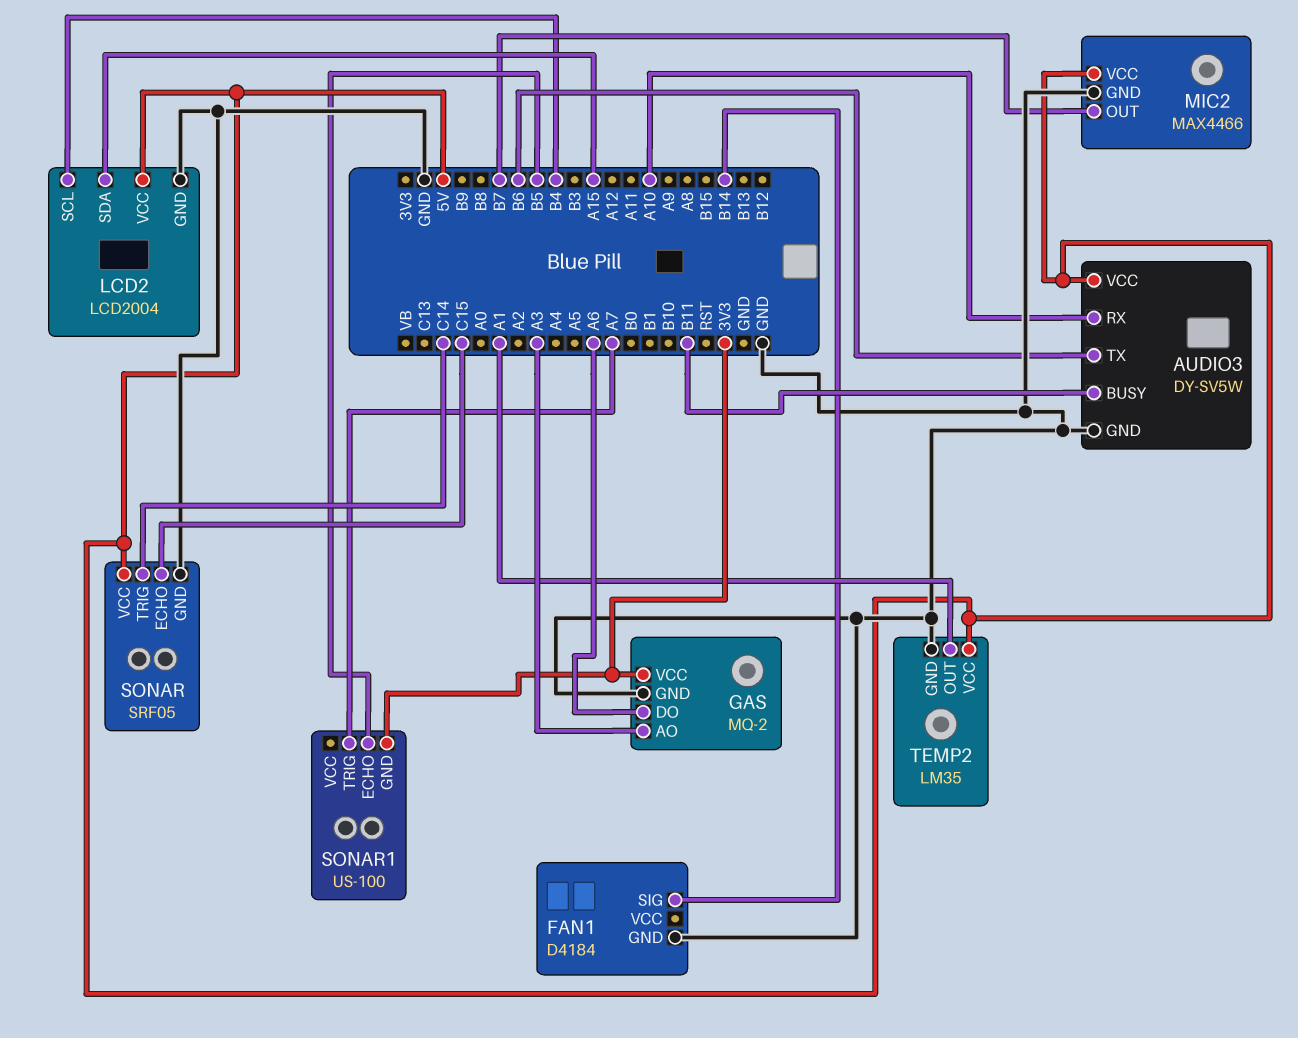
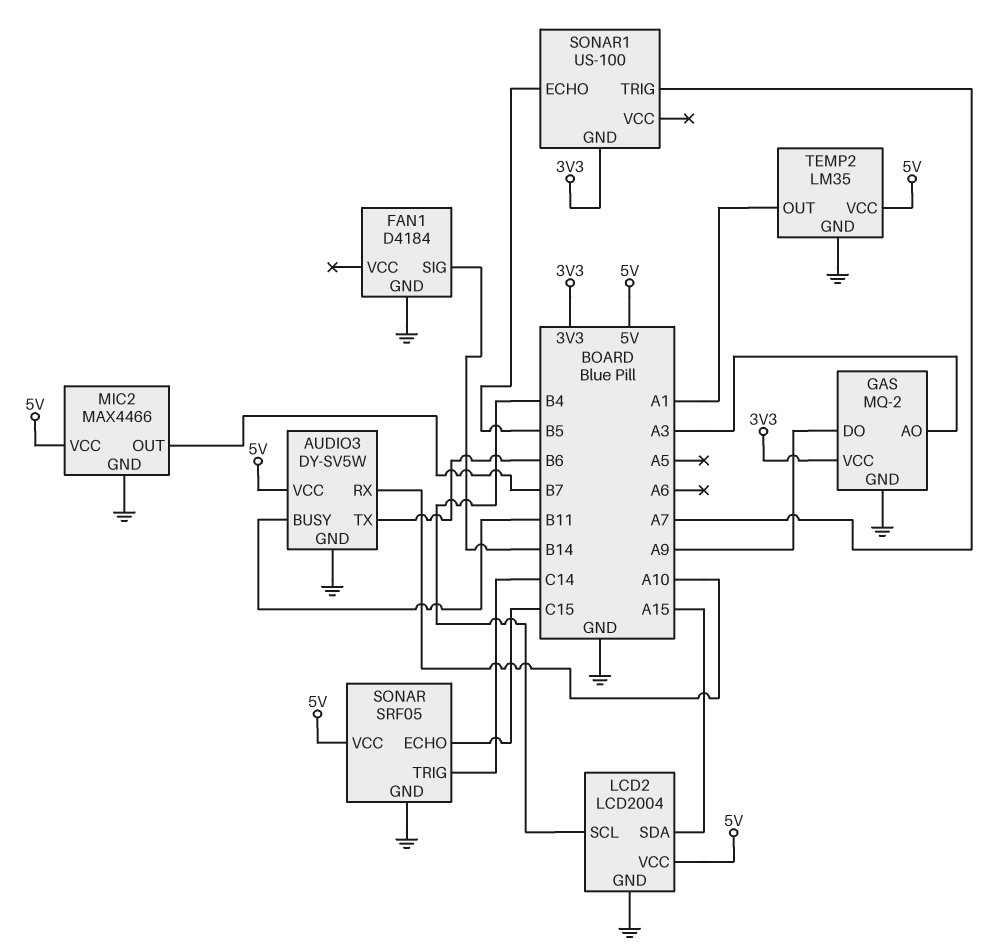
GAS pin DO: A6 -> A9

